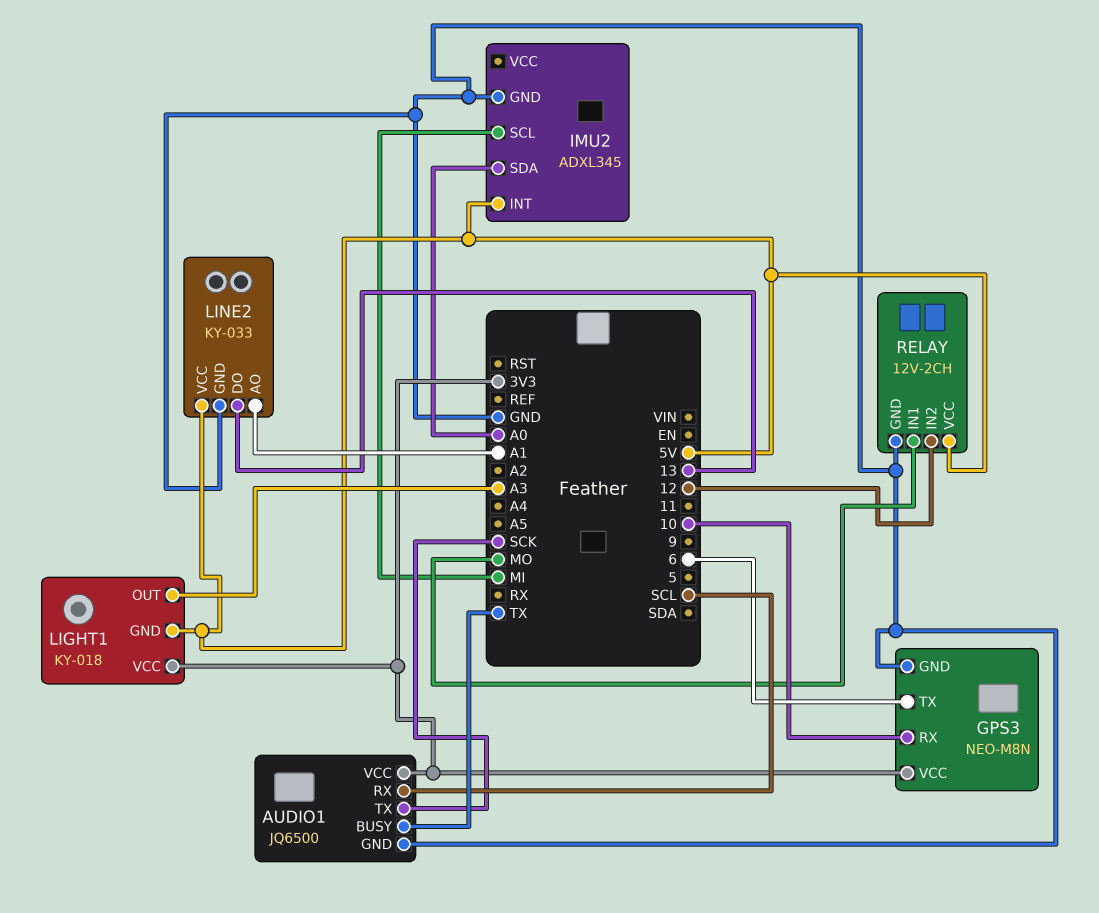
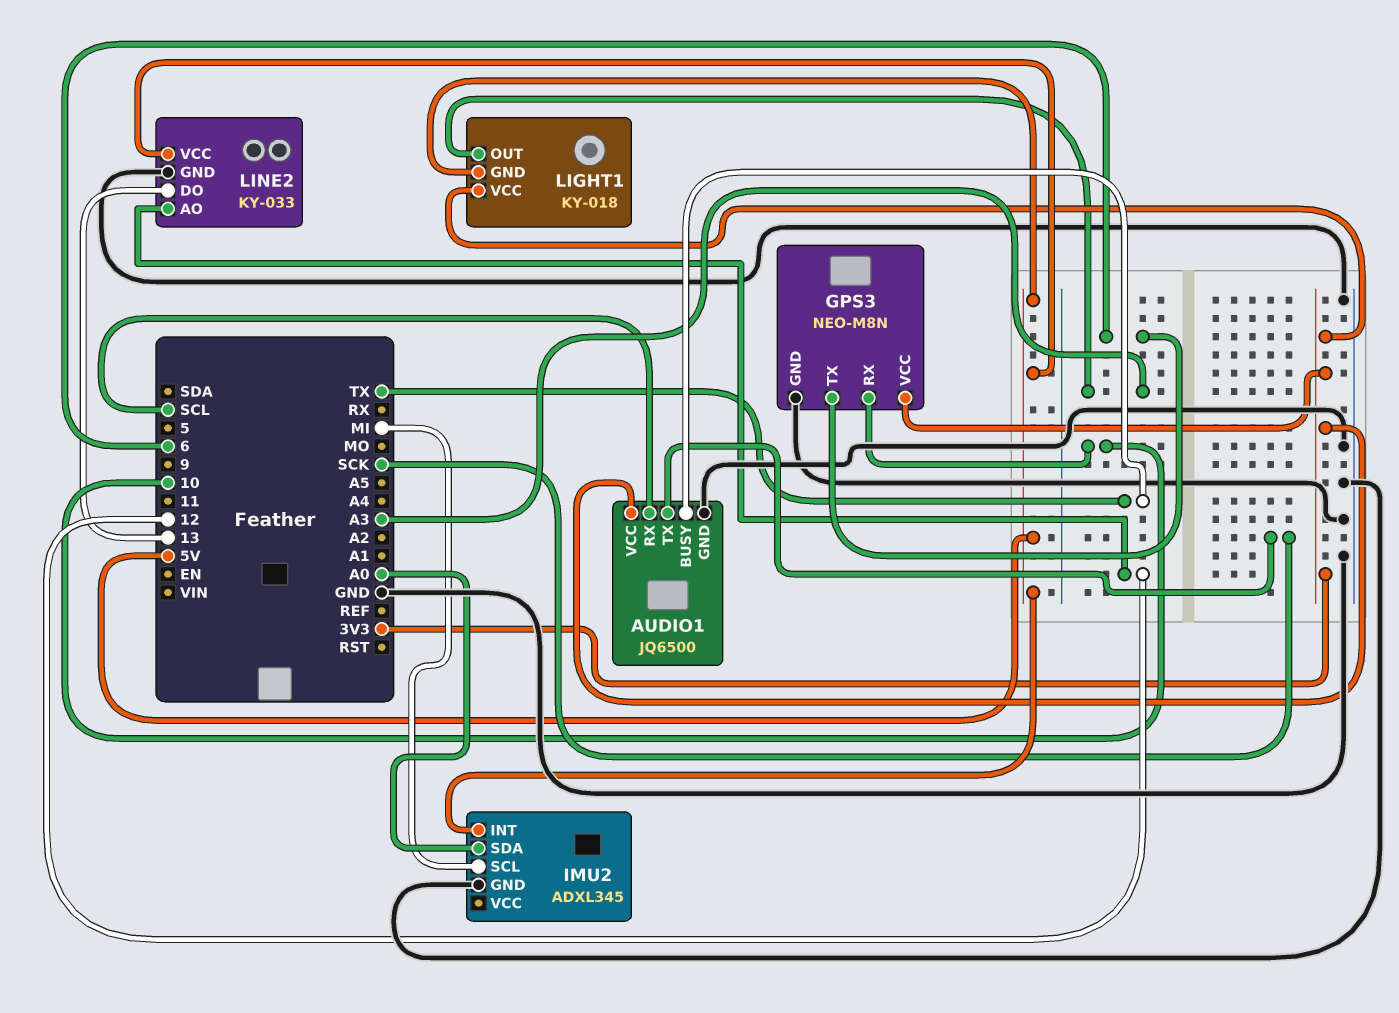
LINE2 pin AO: A1 -> 12
RELAY: 12V-2CH -> none
RELAY pin GND: GND -> none
RELAY pin IN1: MO -> none
RELAY pin IN2: 12 -> none
RELAY pin VCC: 5V -> none

